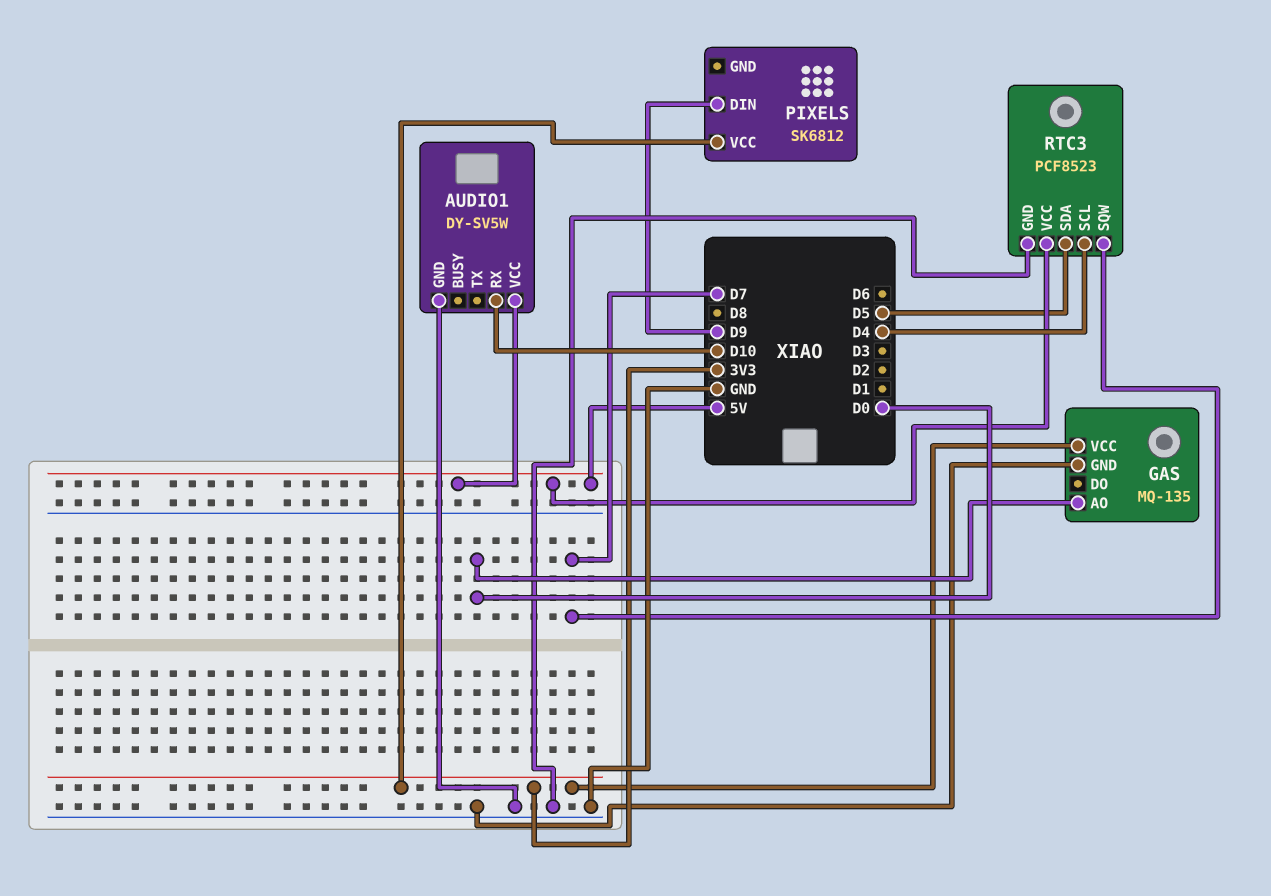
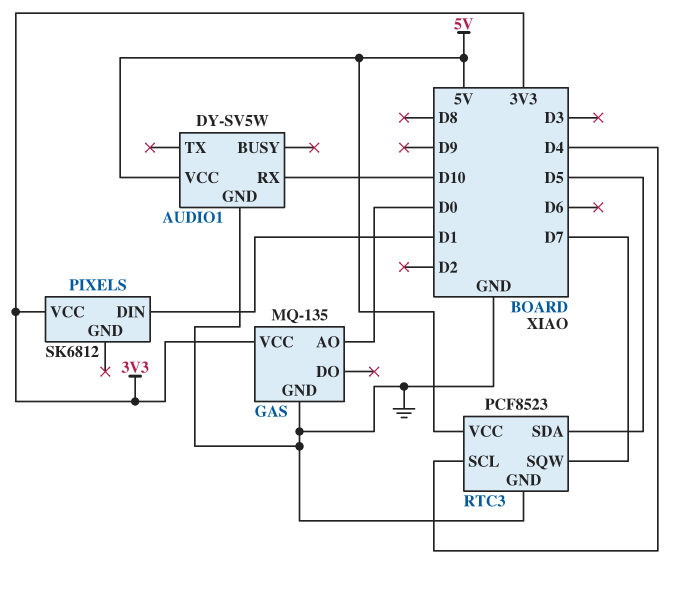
PIXELS pin DIN: D9 -> D1

